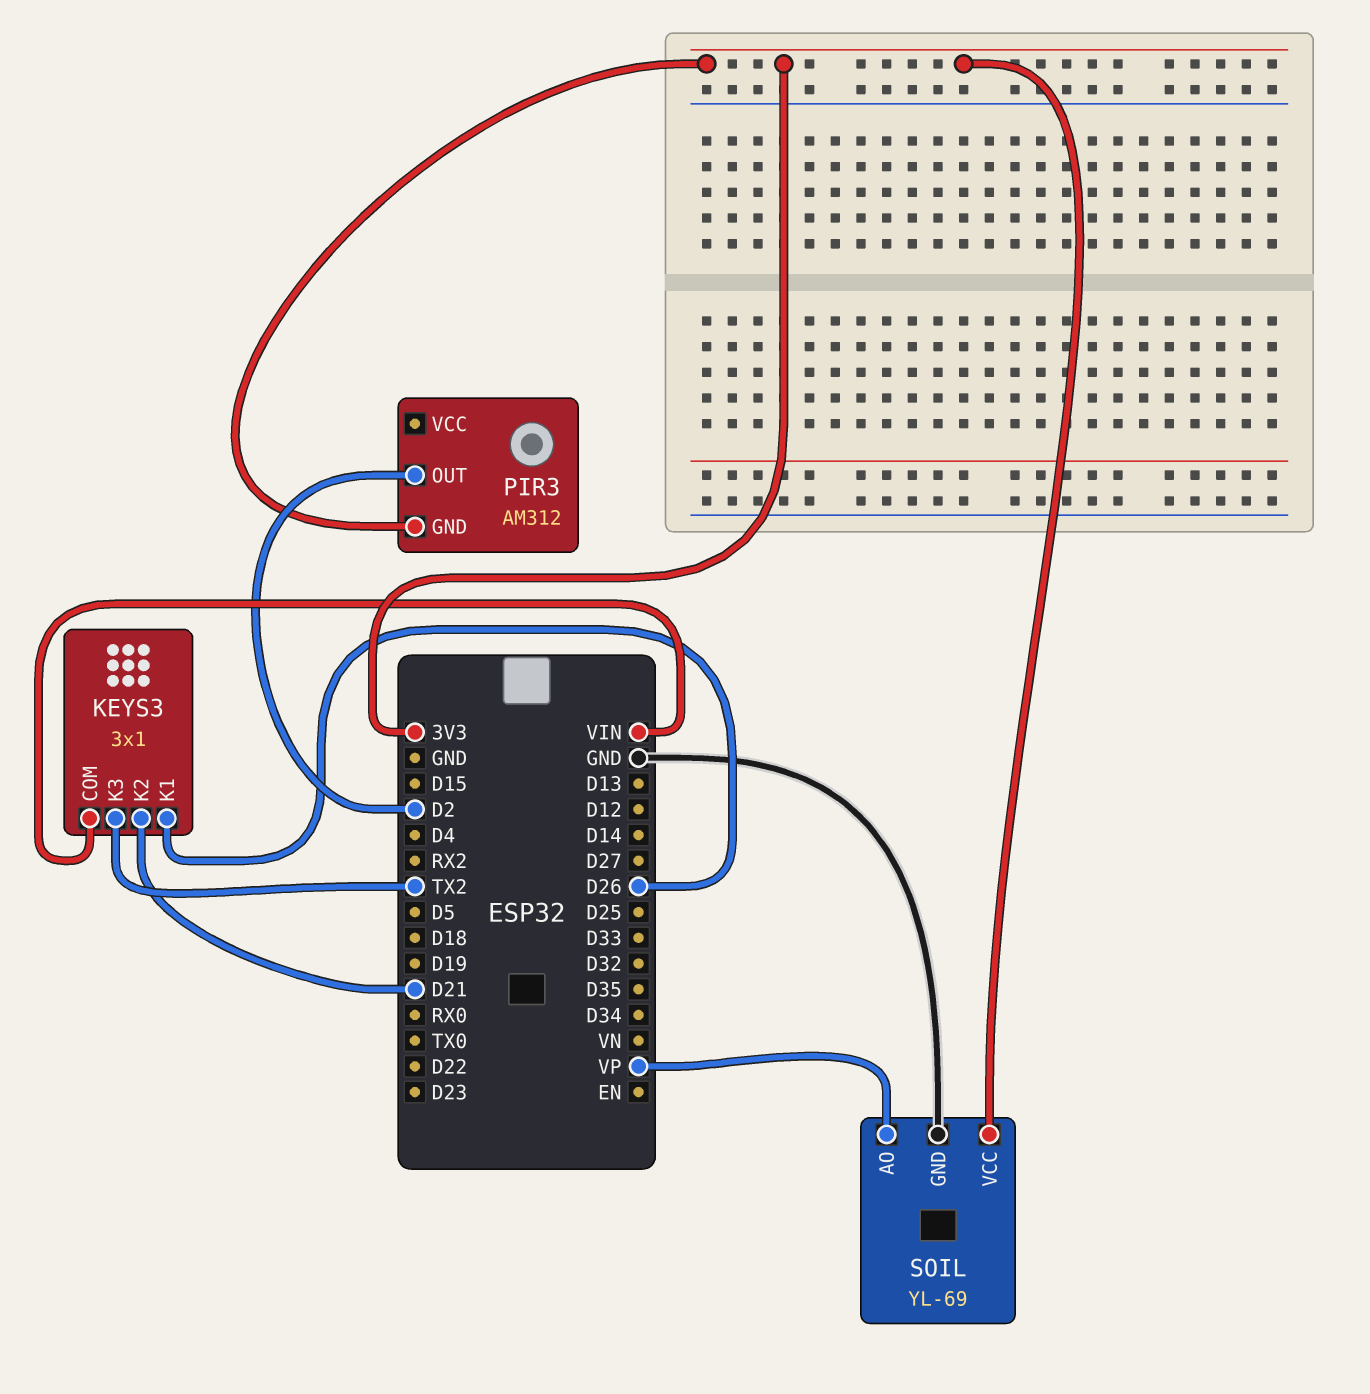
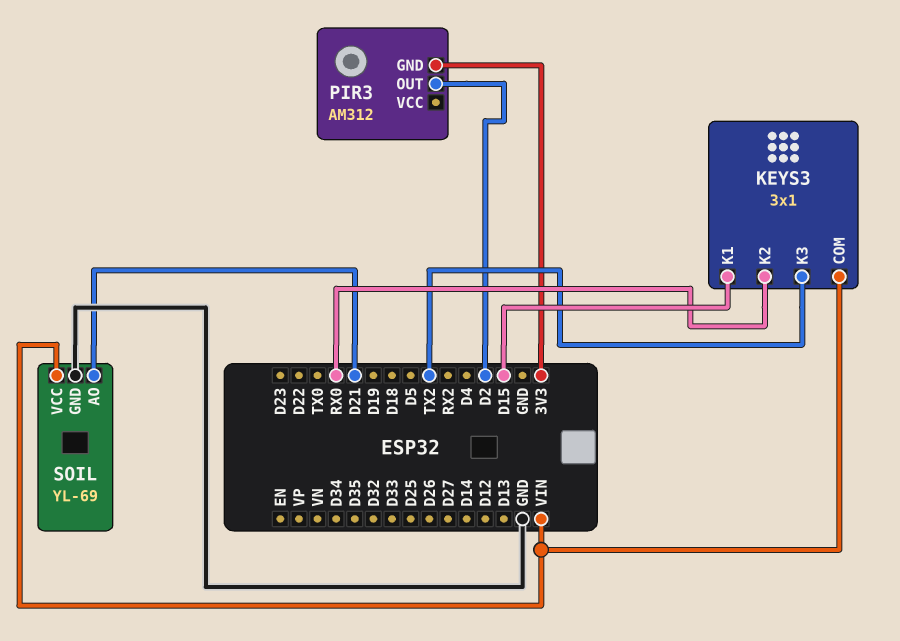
KEYS3 pin K1: D26 -> D15
KEYS3 pin K2: D21 -> RX0
SOIL pin AO: VP -> D21
SOIL pin VCC: 3V3 -> VIN

